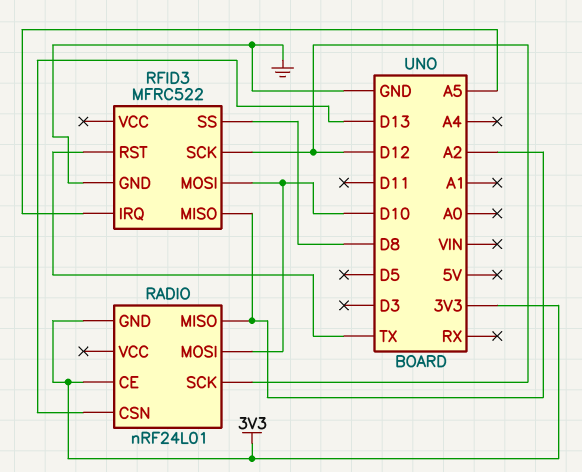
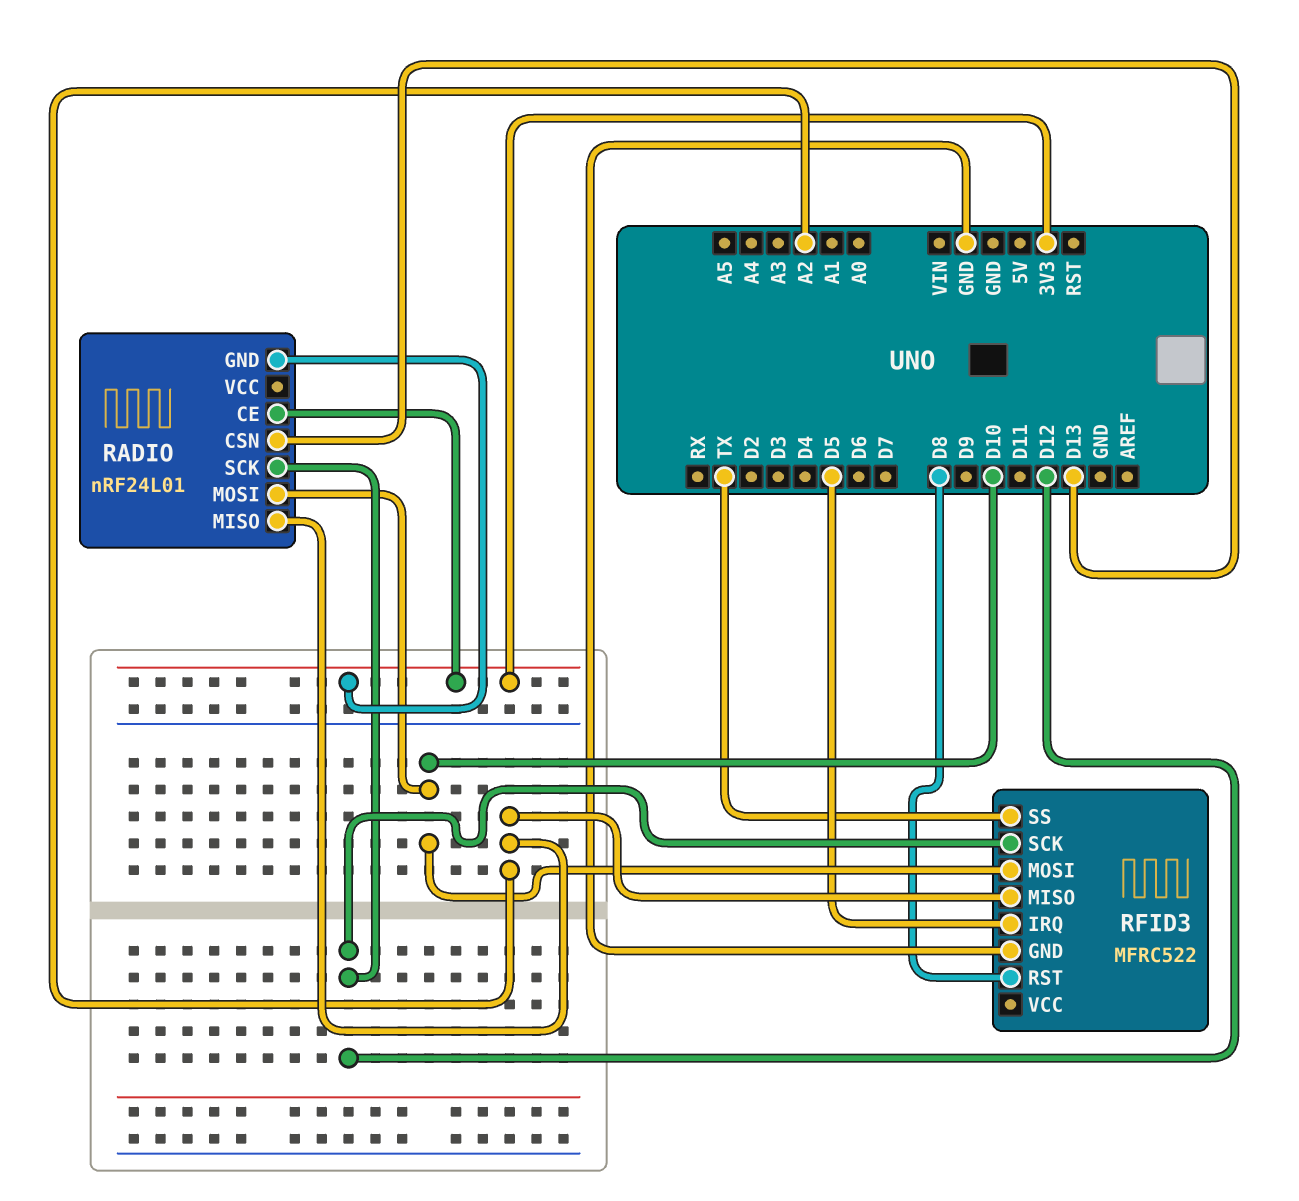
RFID3 pin IRQ: A5 -> D5
RFID3 pin RST: TX -> D8
RFID3 pin SS: D8 -> TX

